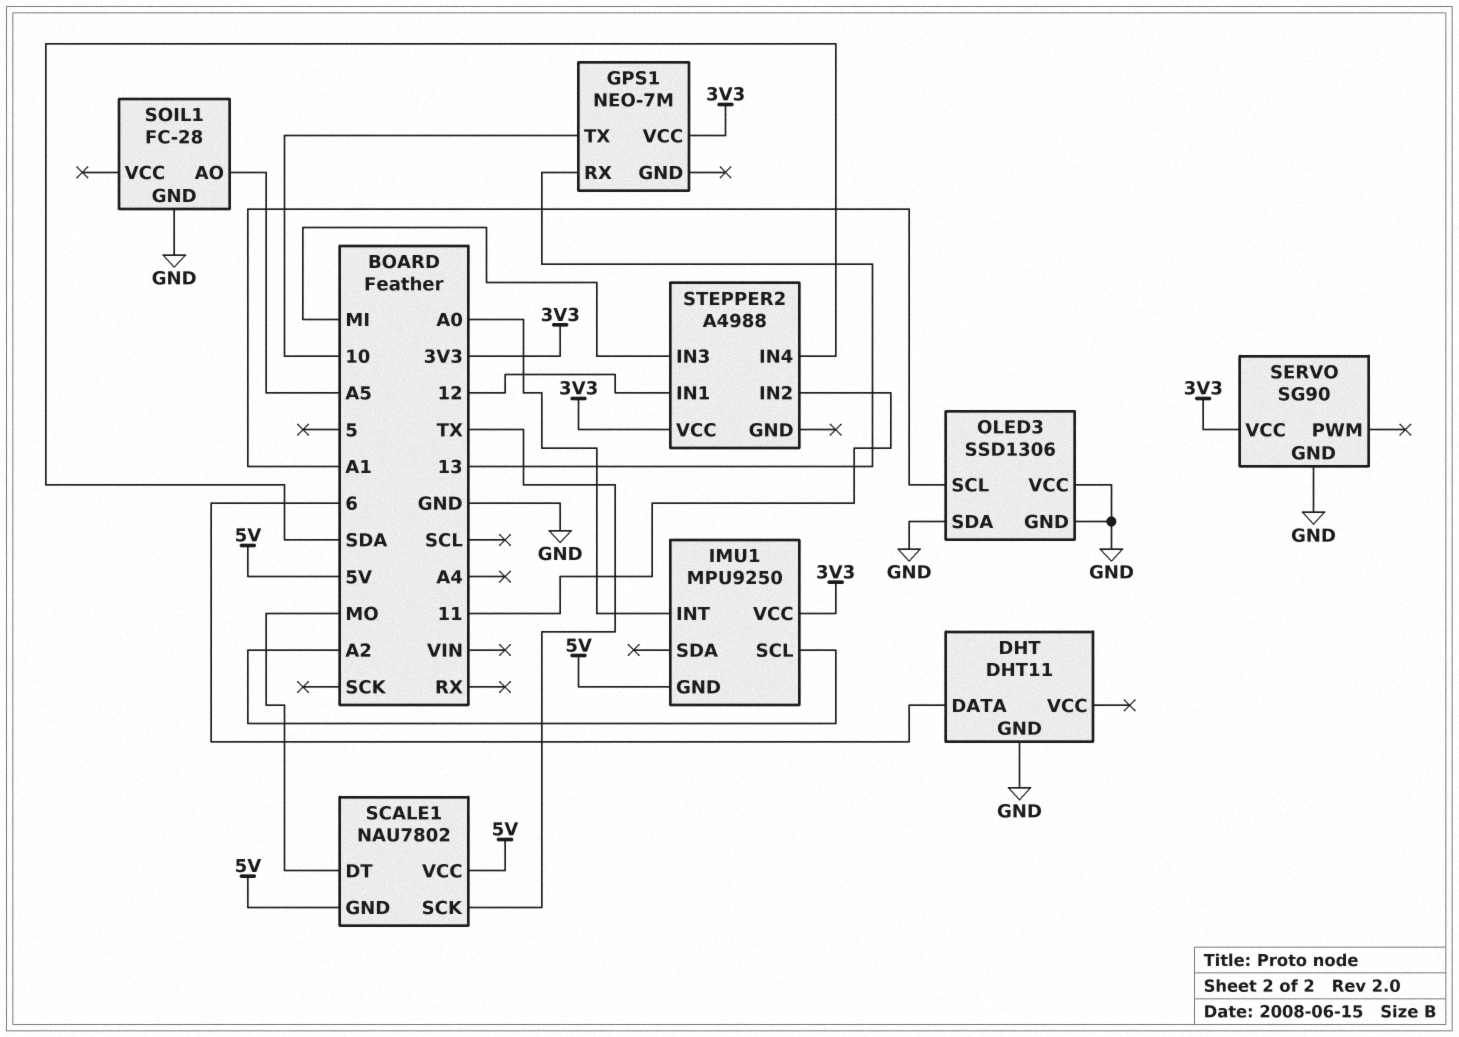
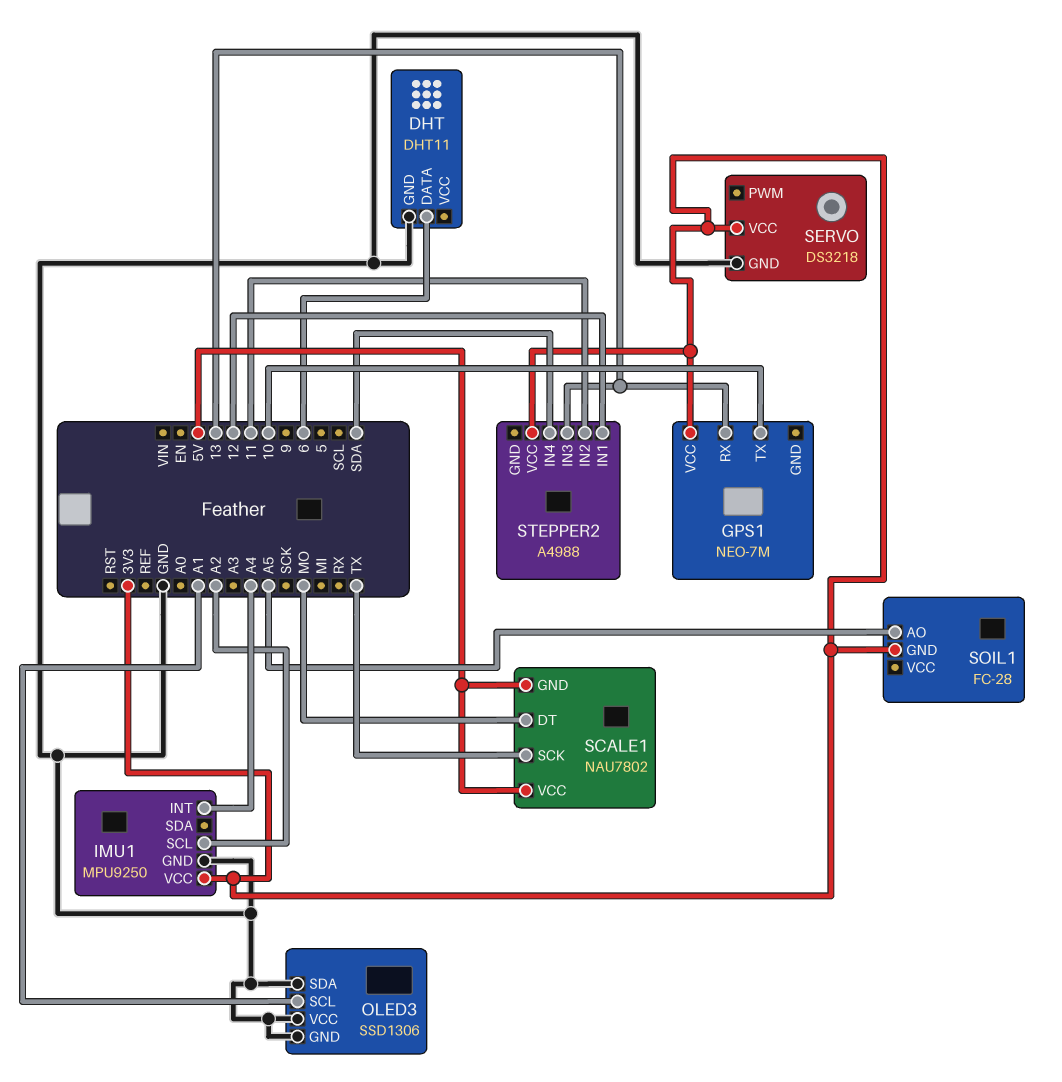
IMU1 pin GND: 5V -> GND
IMU1 pin INT: A0 -> A4
SERVO: SG90 -> DS3218
SOIL1 pin GND: GND -> 3V3
STEPPER2 pin IN3: MI -> 13

